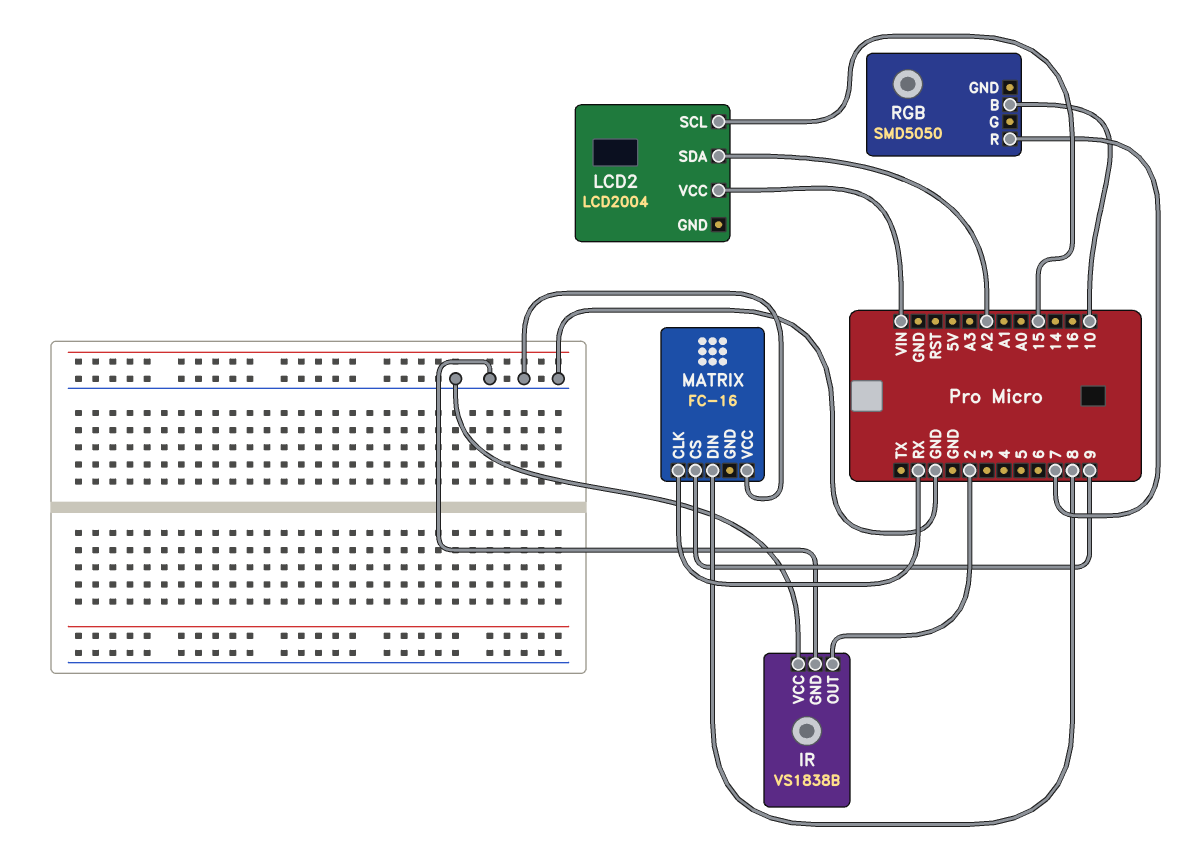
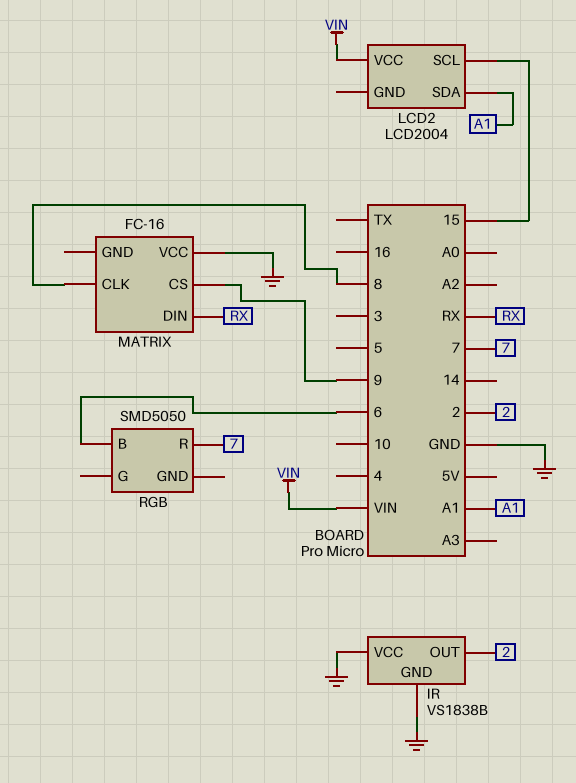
LCD2 pin SDA: A2 -> A1
MATRIX pin CLK: RX -> 8
MATRIX pin DIN: 8 -> RX
RGB pin B: 10 -> 6

